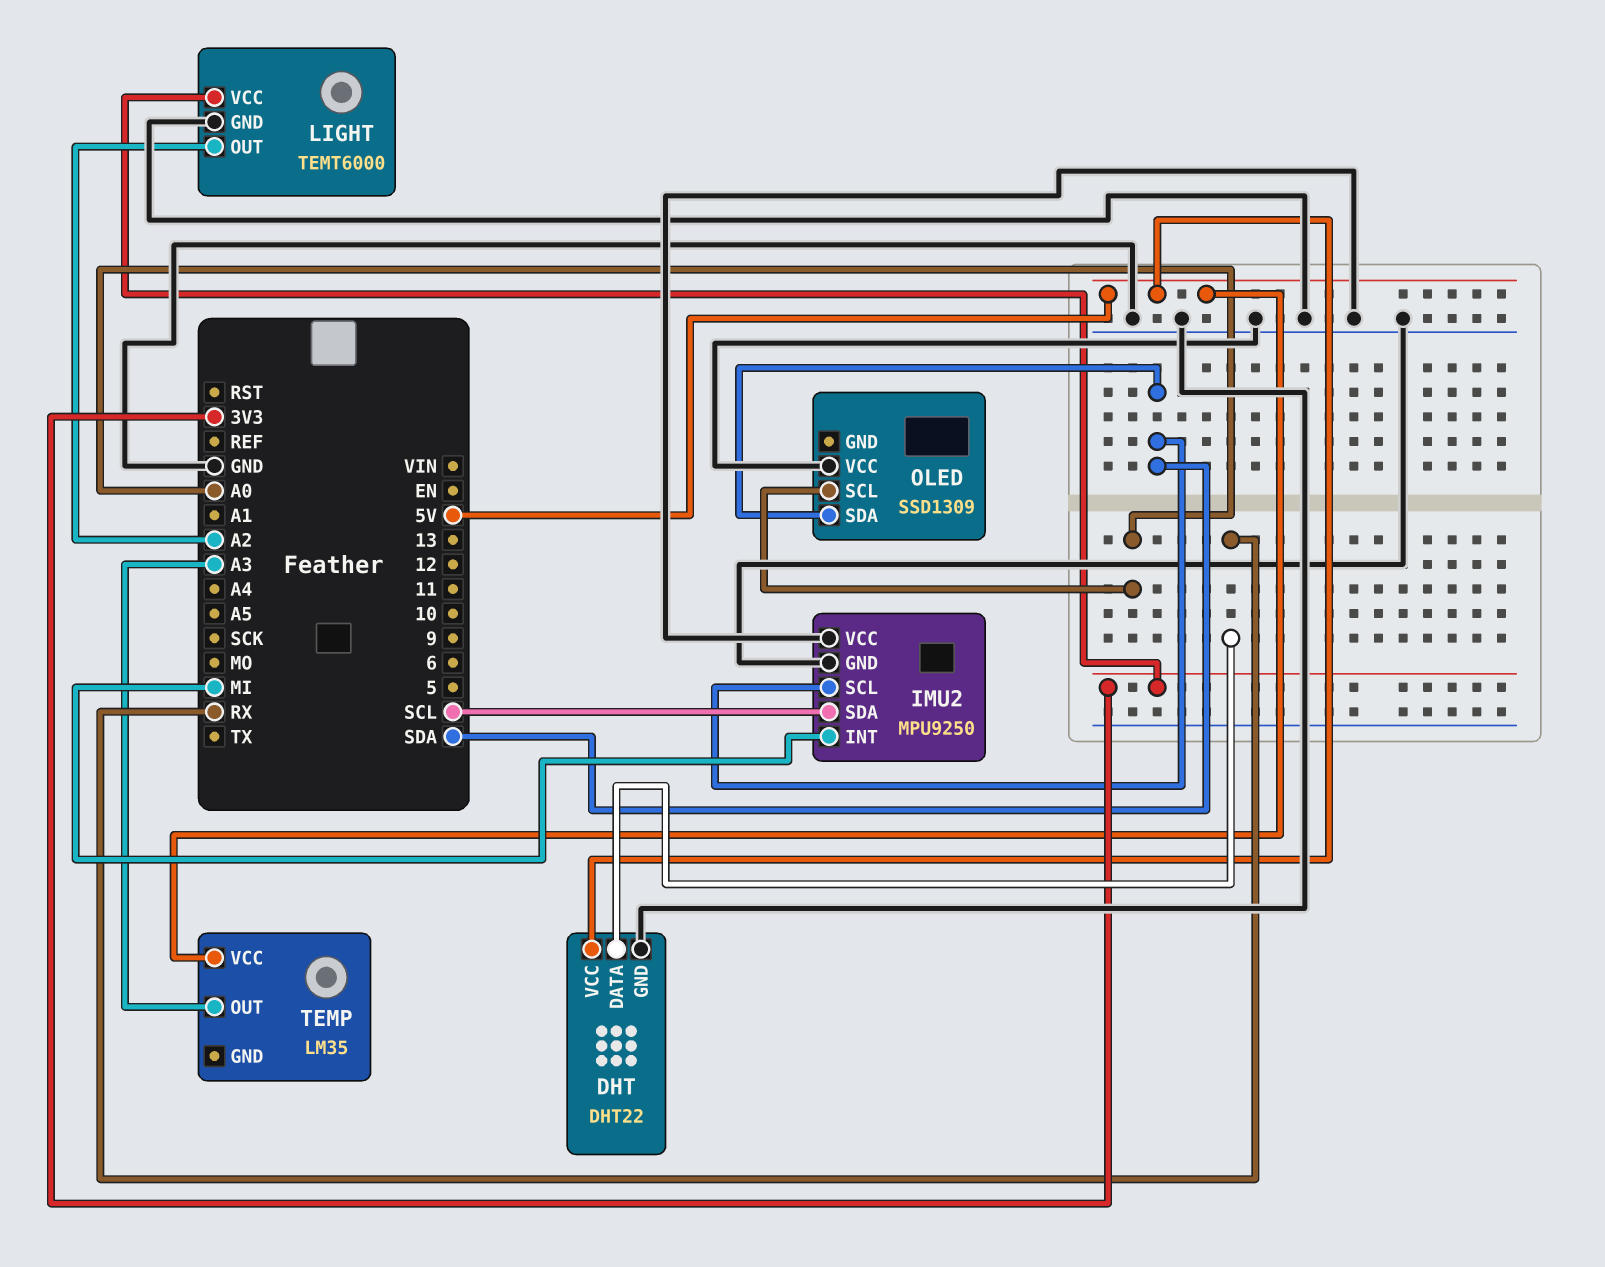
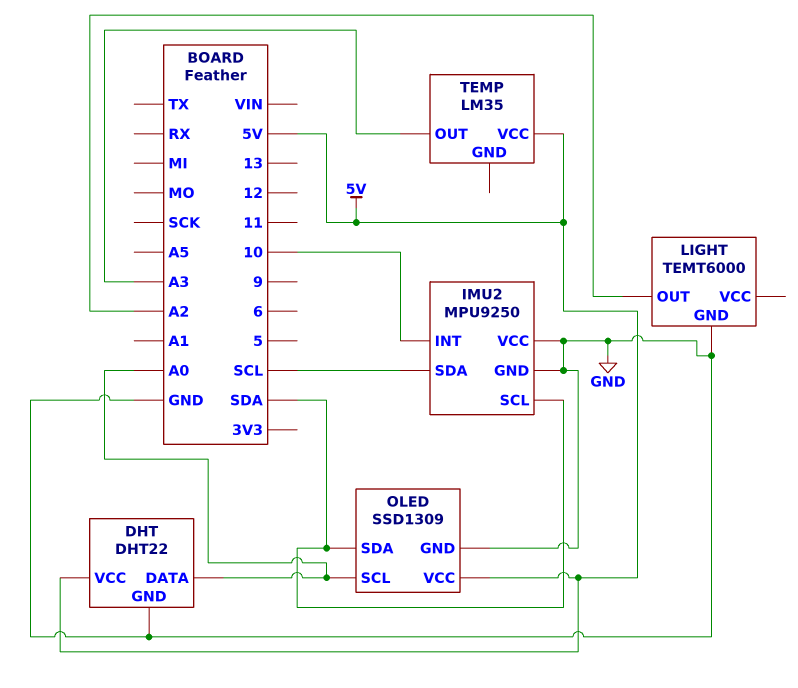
DHT pin DATA: RX -> A0
IMU2 pin INT: MI -> 10
LIGHT pin VCC: 3V3 -> none
OLED pin GND: none -> GND
OLED pin VCC: GND -> 5V

